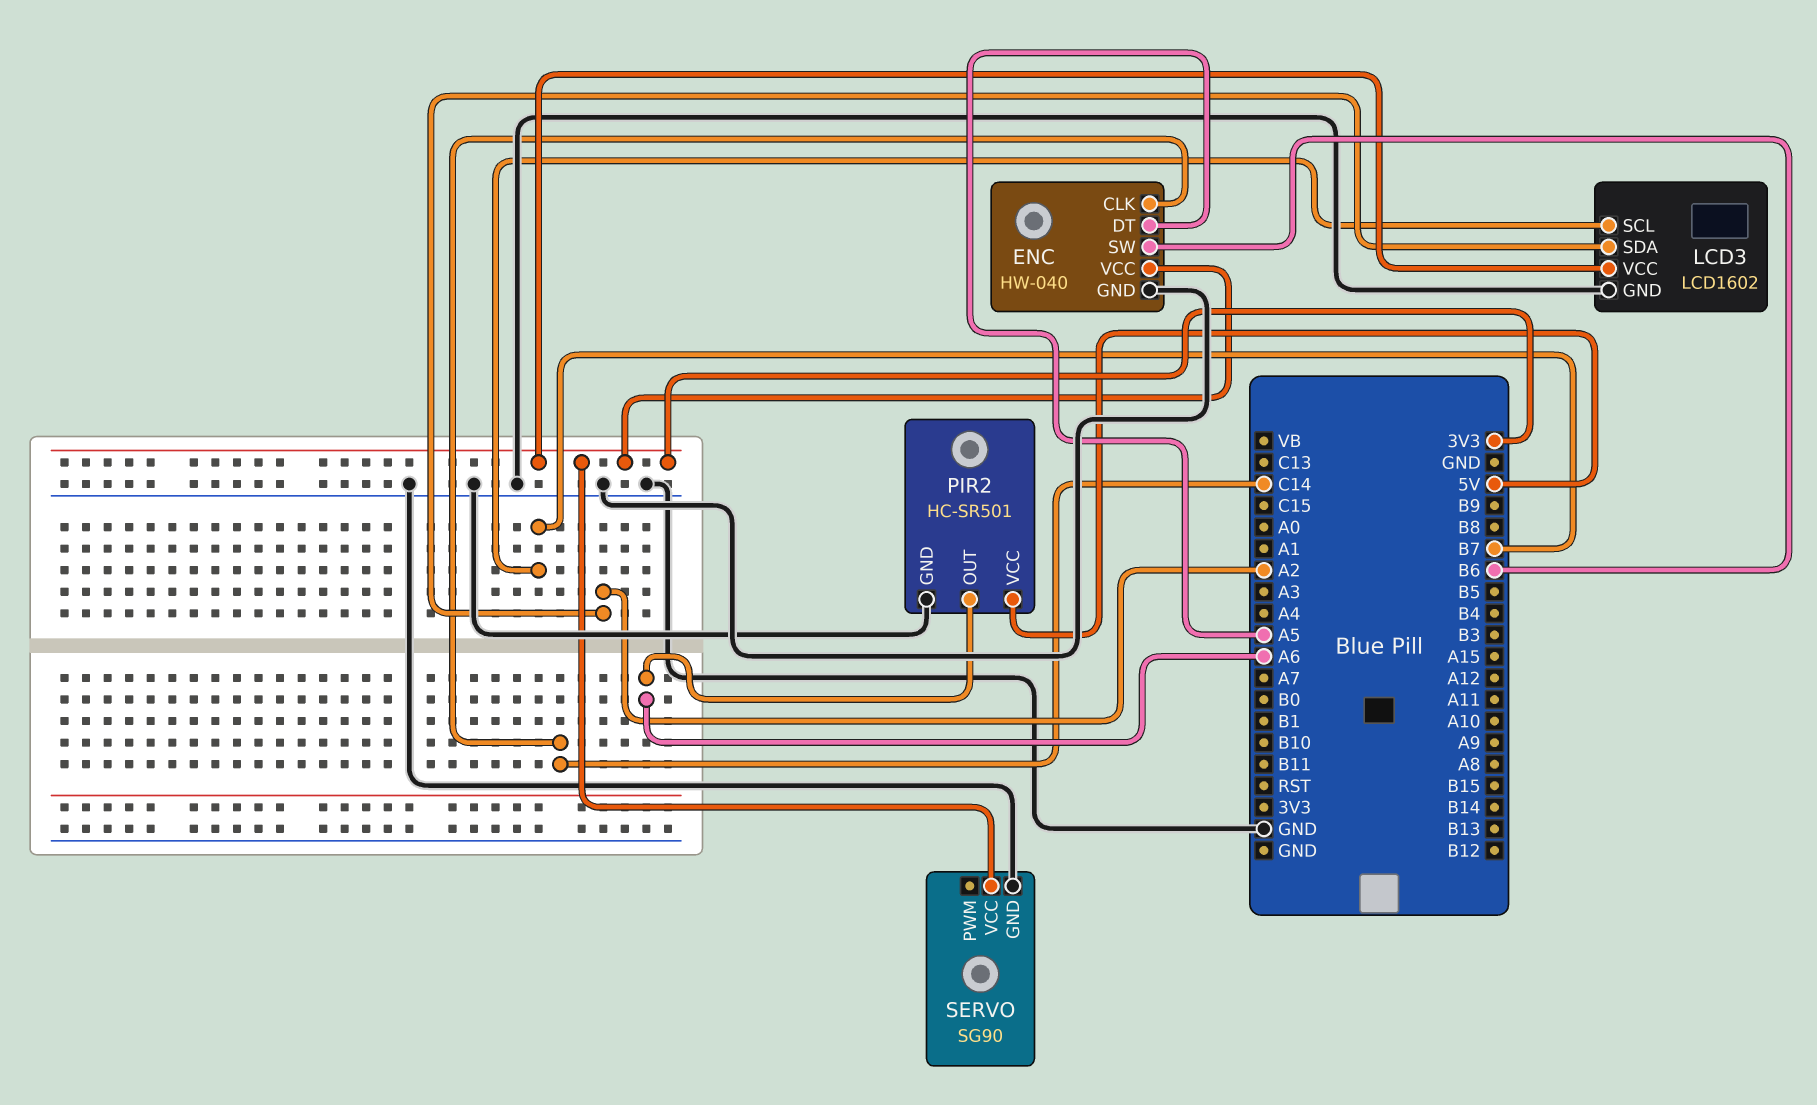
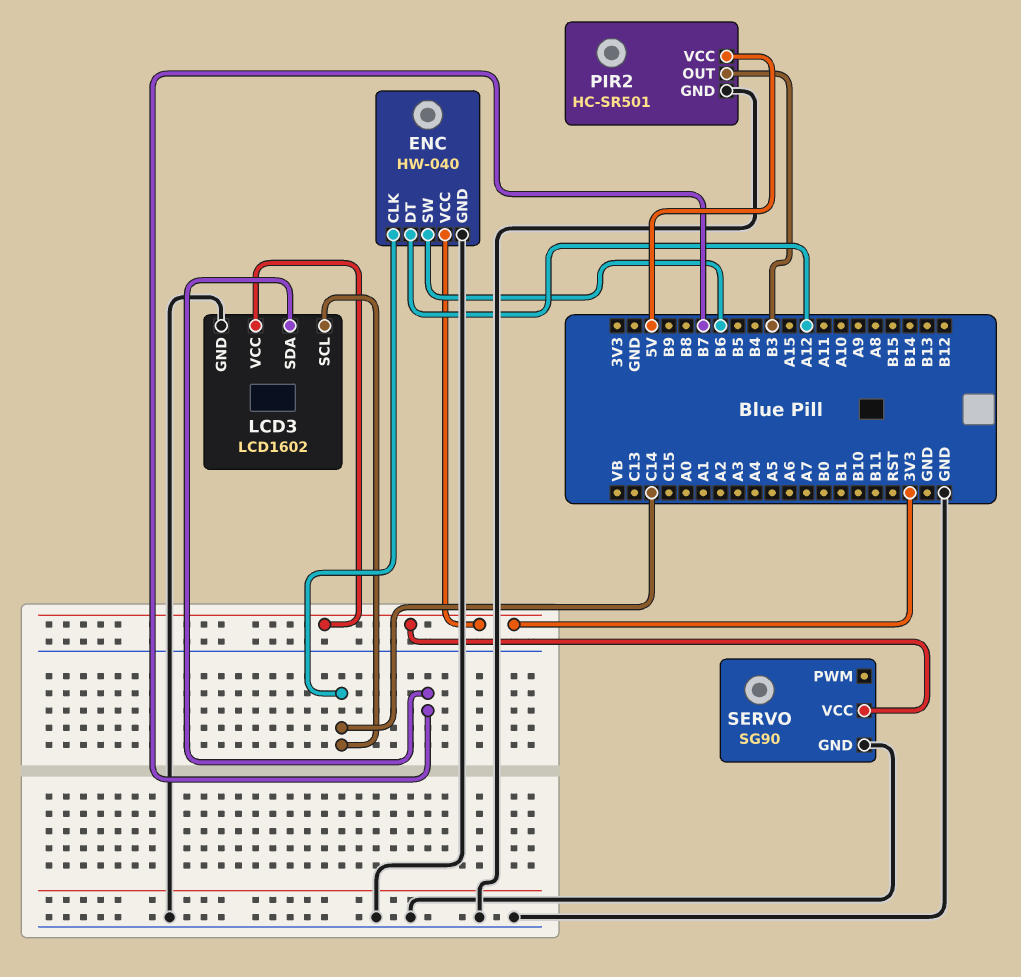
ENC pin DT: A5 -> A12
LCD3 pin SCL: B7 -> C14
LCD3 pin SDA: A2 -> B7
PIR2 pin OUT: A6 -> B3

